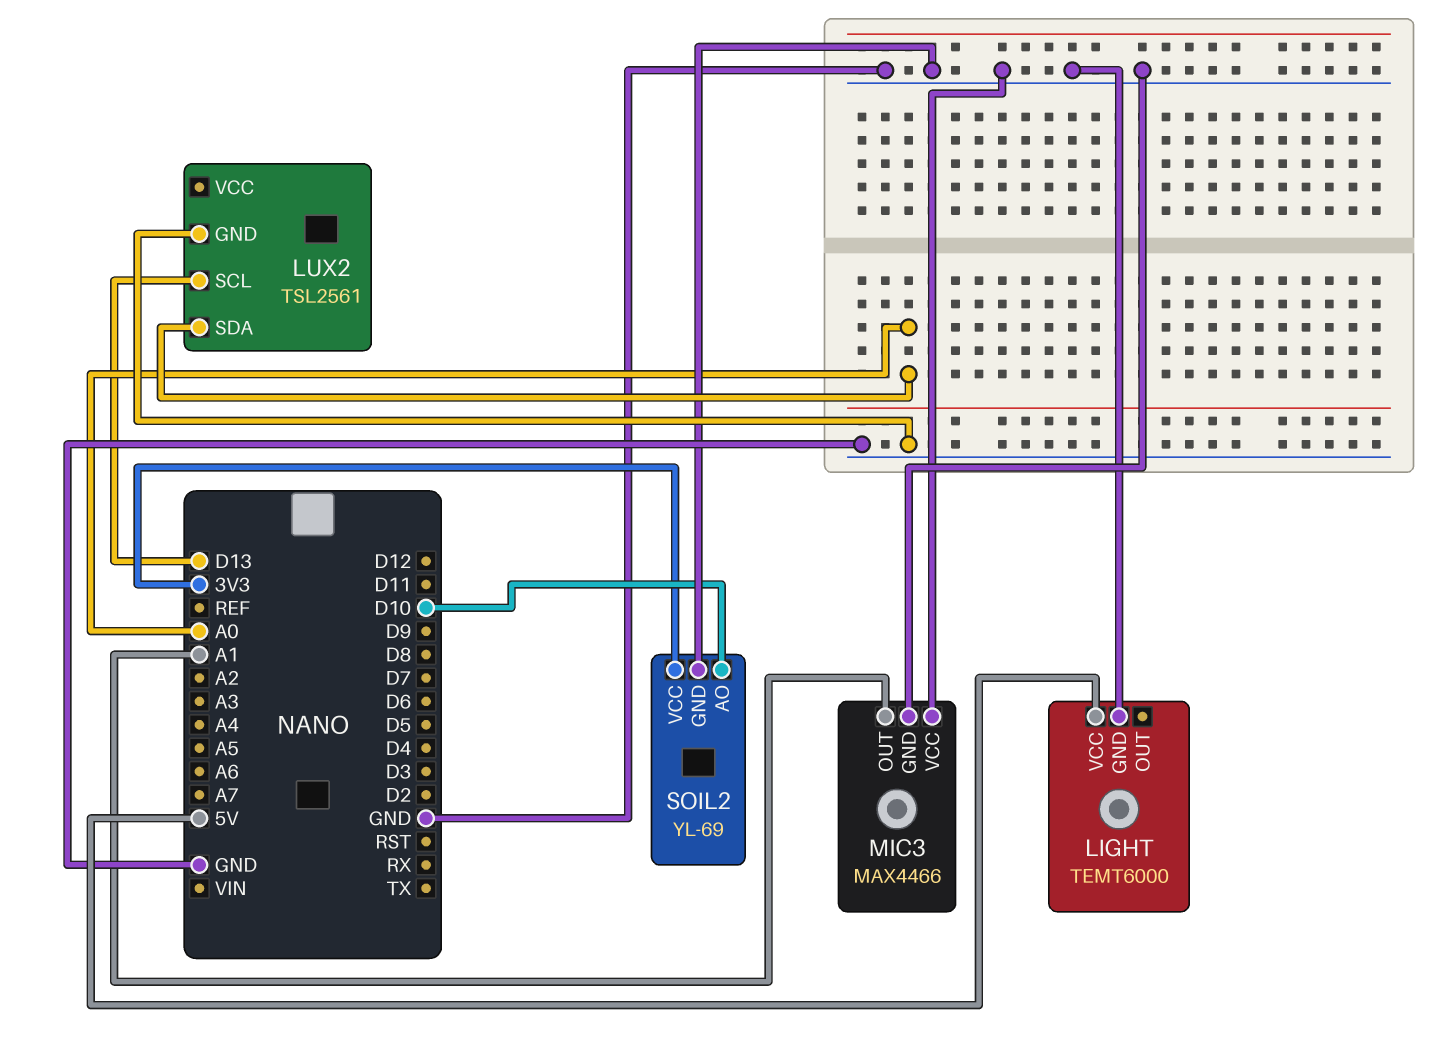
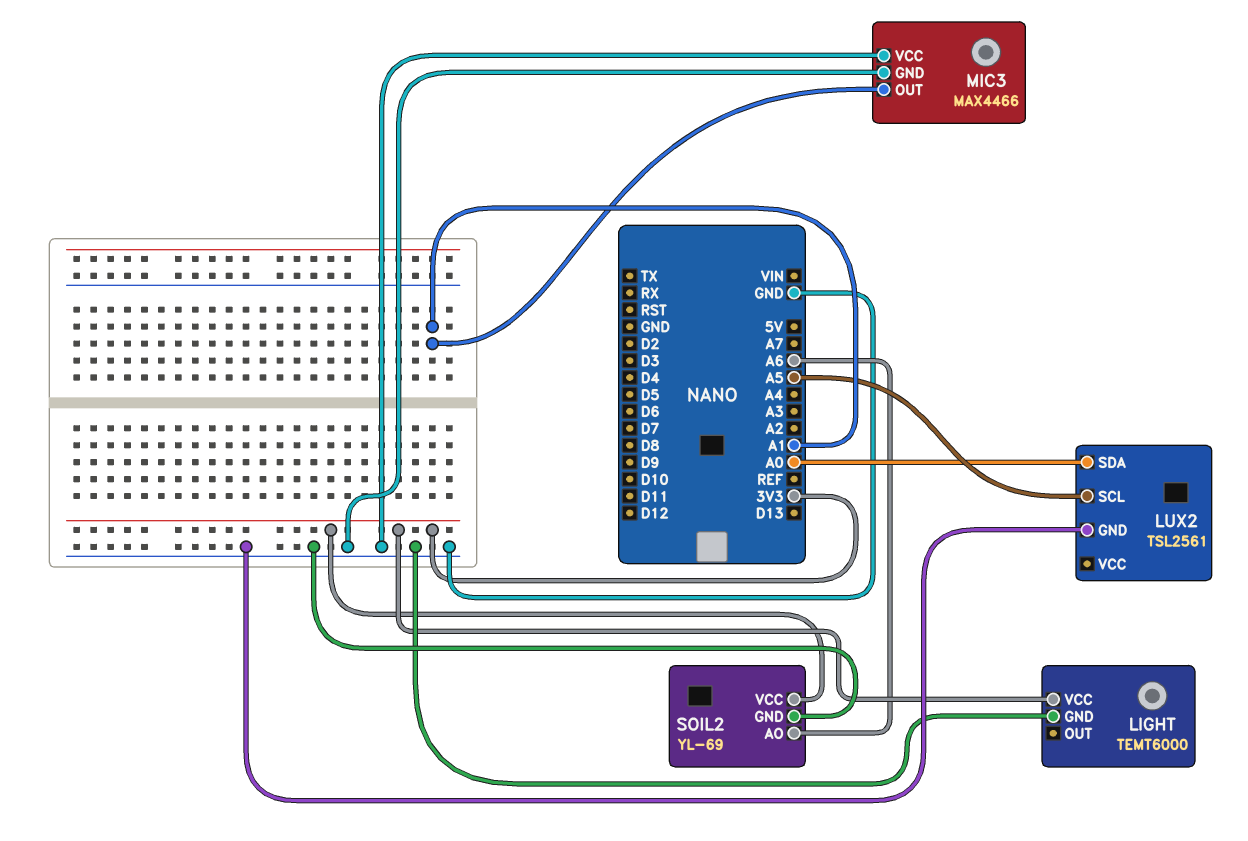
LIGHT pin VCC: 5V -> 3V3
LUX2 pin SCL: D13 -> A5
SOIL2 pin AO: D10 -> A6

